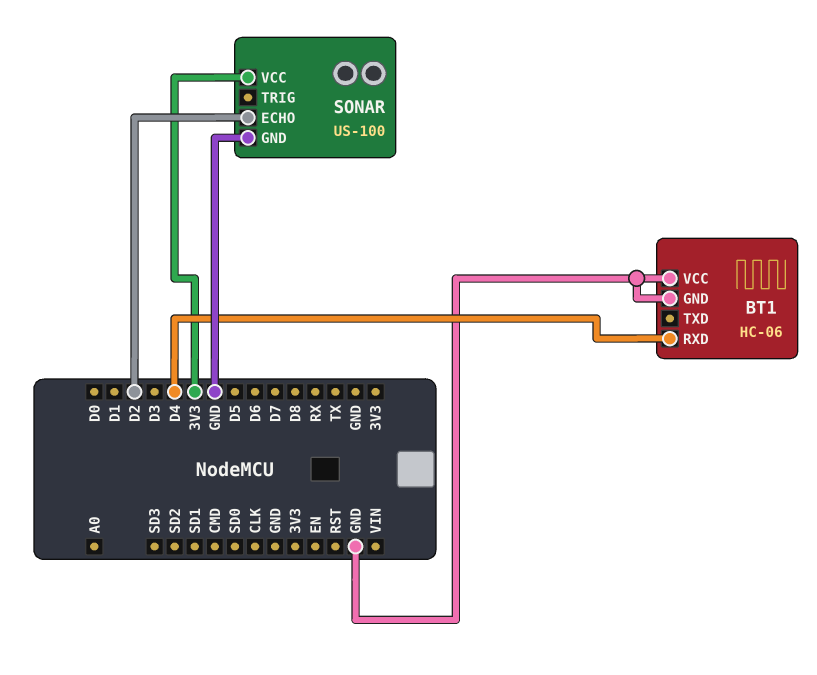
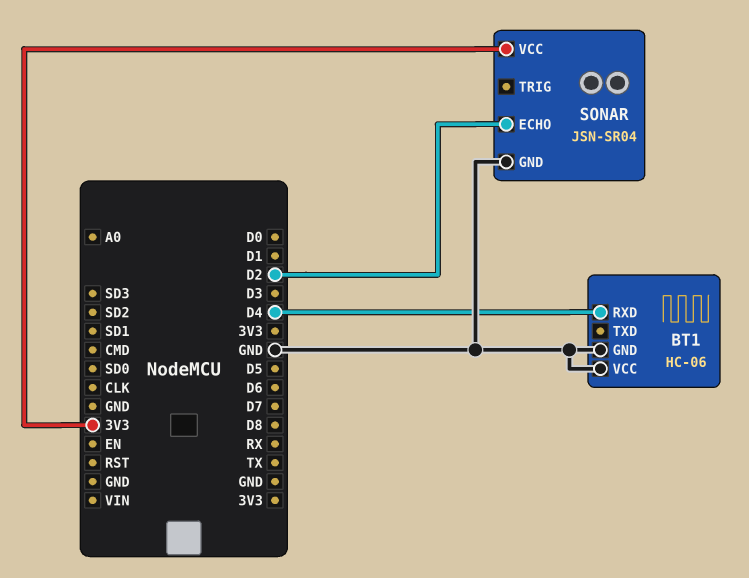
SONAR: US-100 -> JSN-SR04

